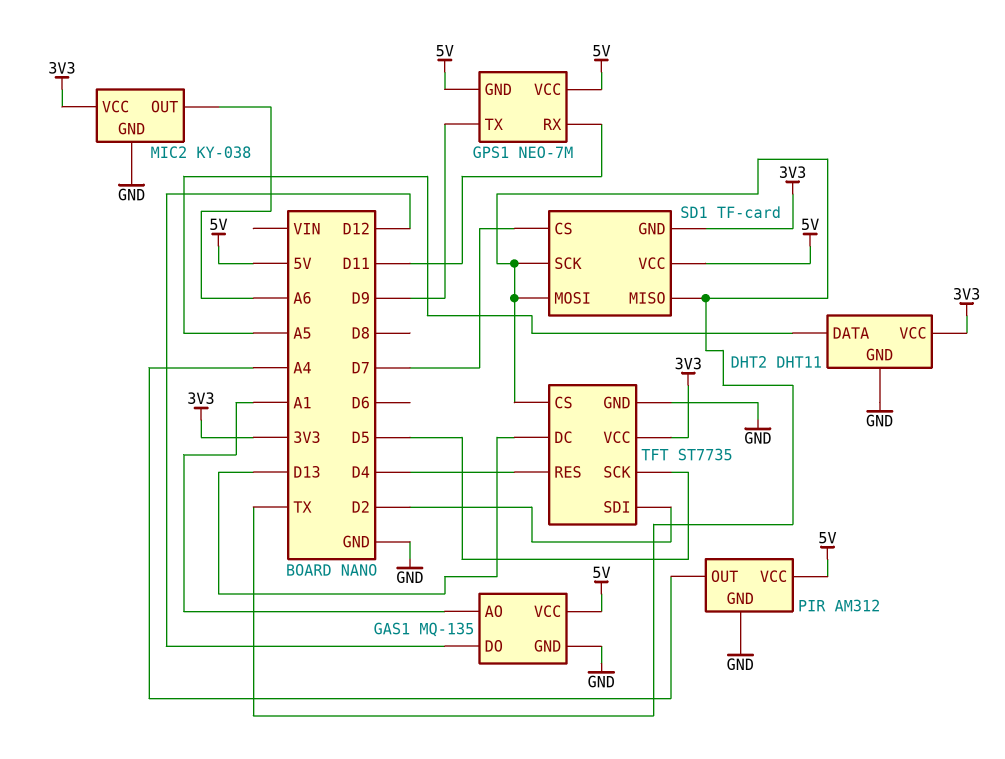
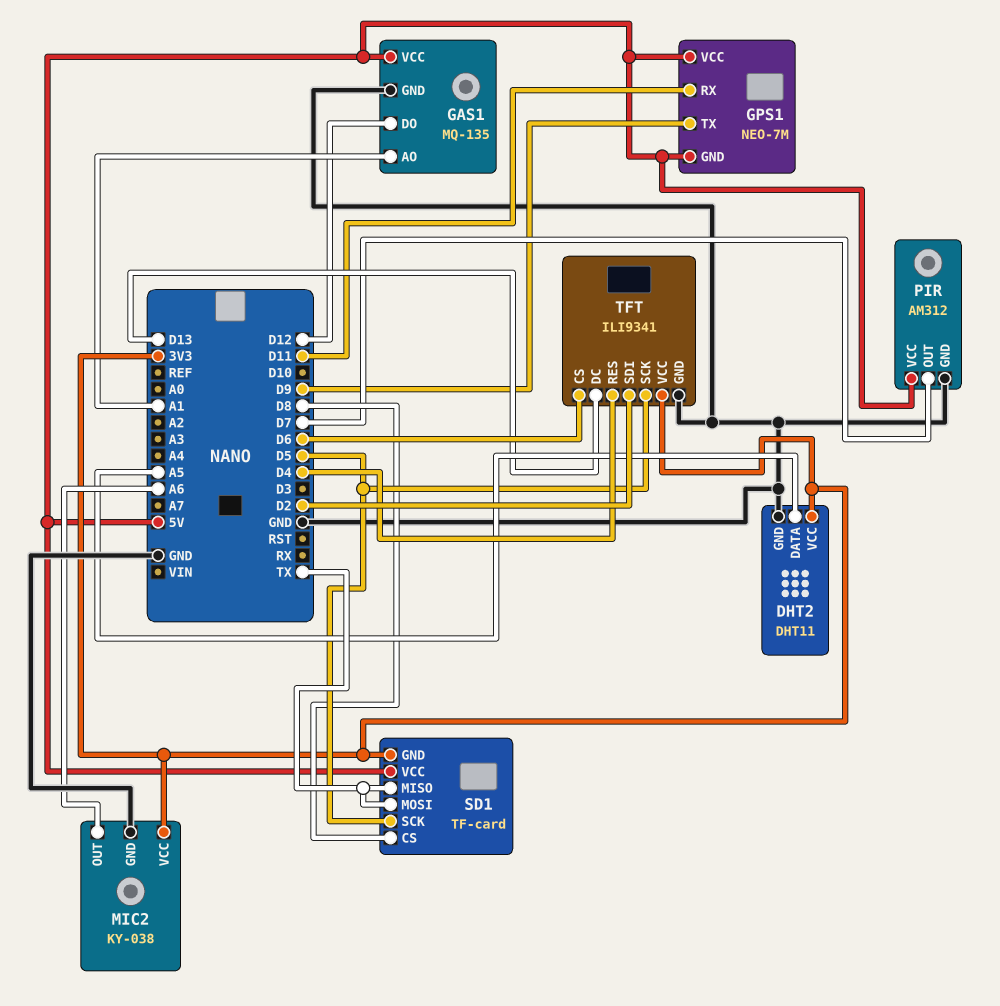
PIR pin OUT: A4 -> D7
SD1 pin CS: D7 -> D8
SD1 pin SCK: TX -> D5
TFT: ST7735 -> ILI9341
TFT pin CS: TX -> D6

